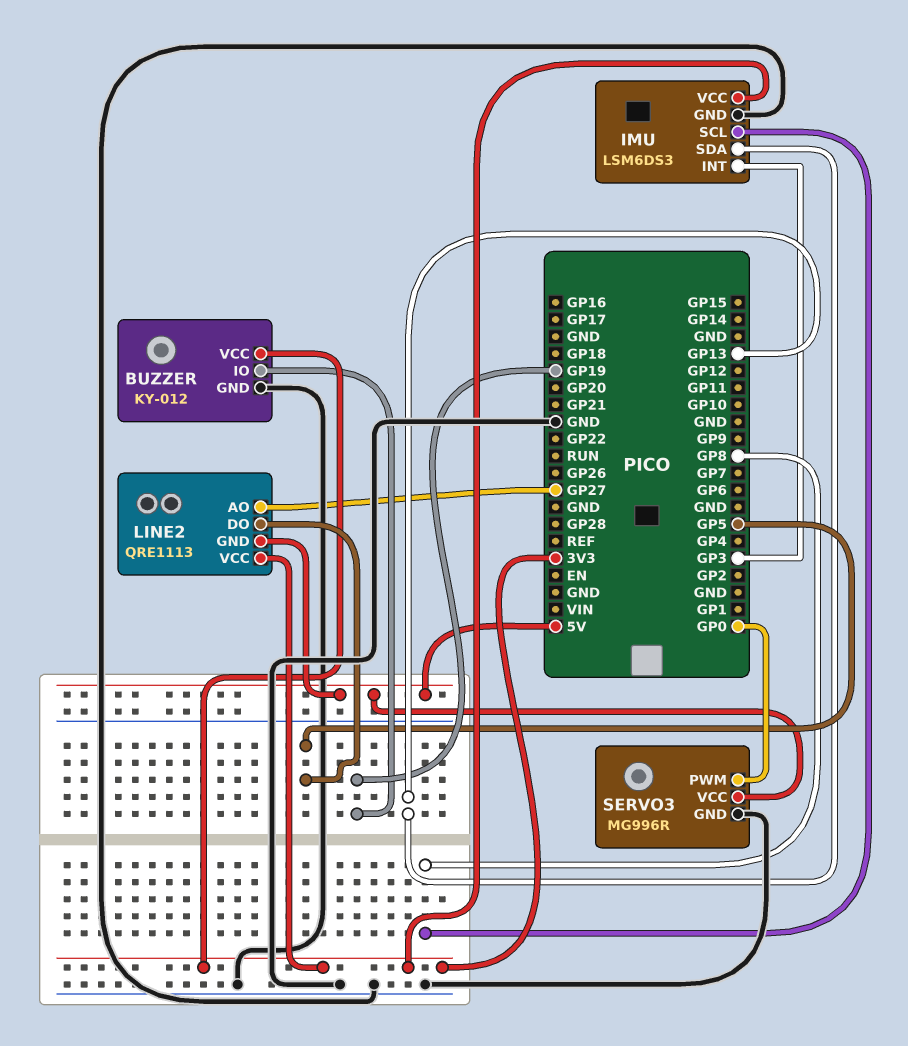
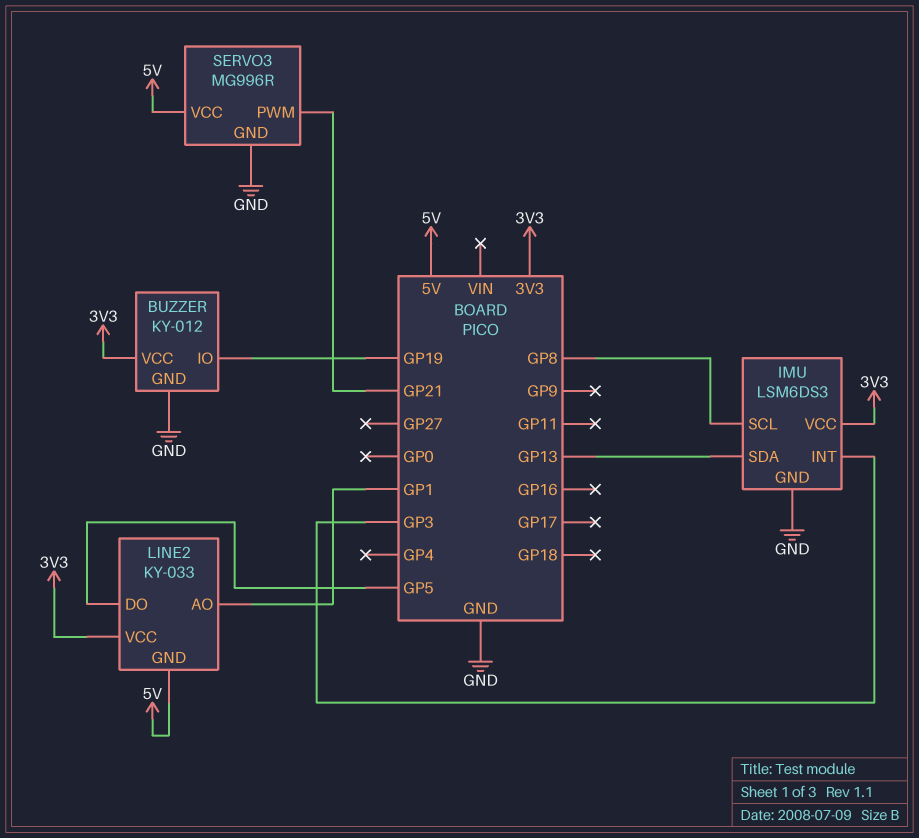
LINE2: QRE1113 -> KY-033
LINE2 pin AO: GP27 -> GP1
SERVO3 pin PWM: GP0 -> GP21

